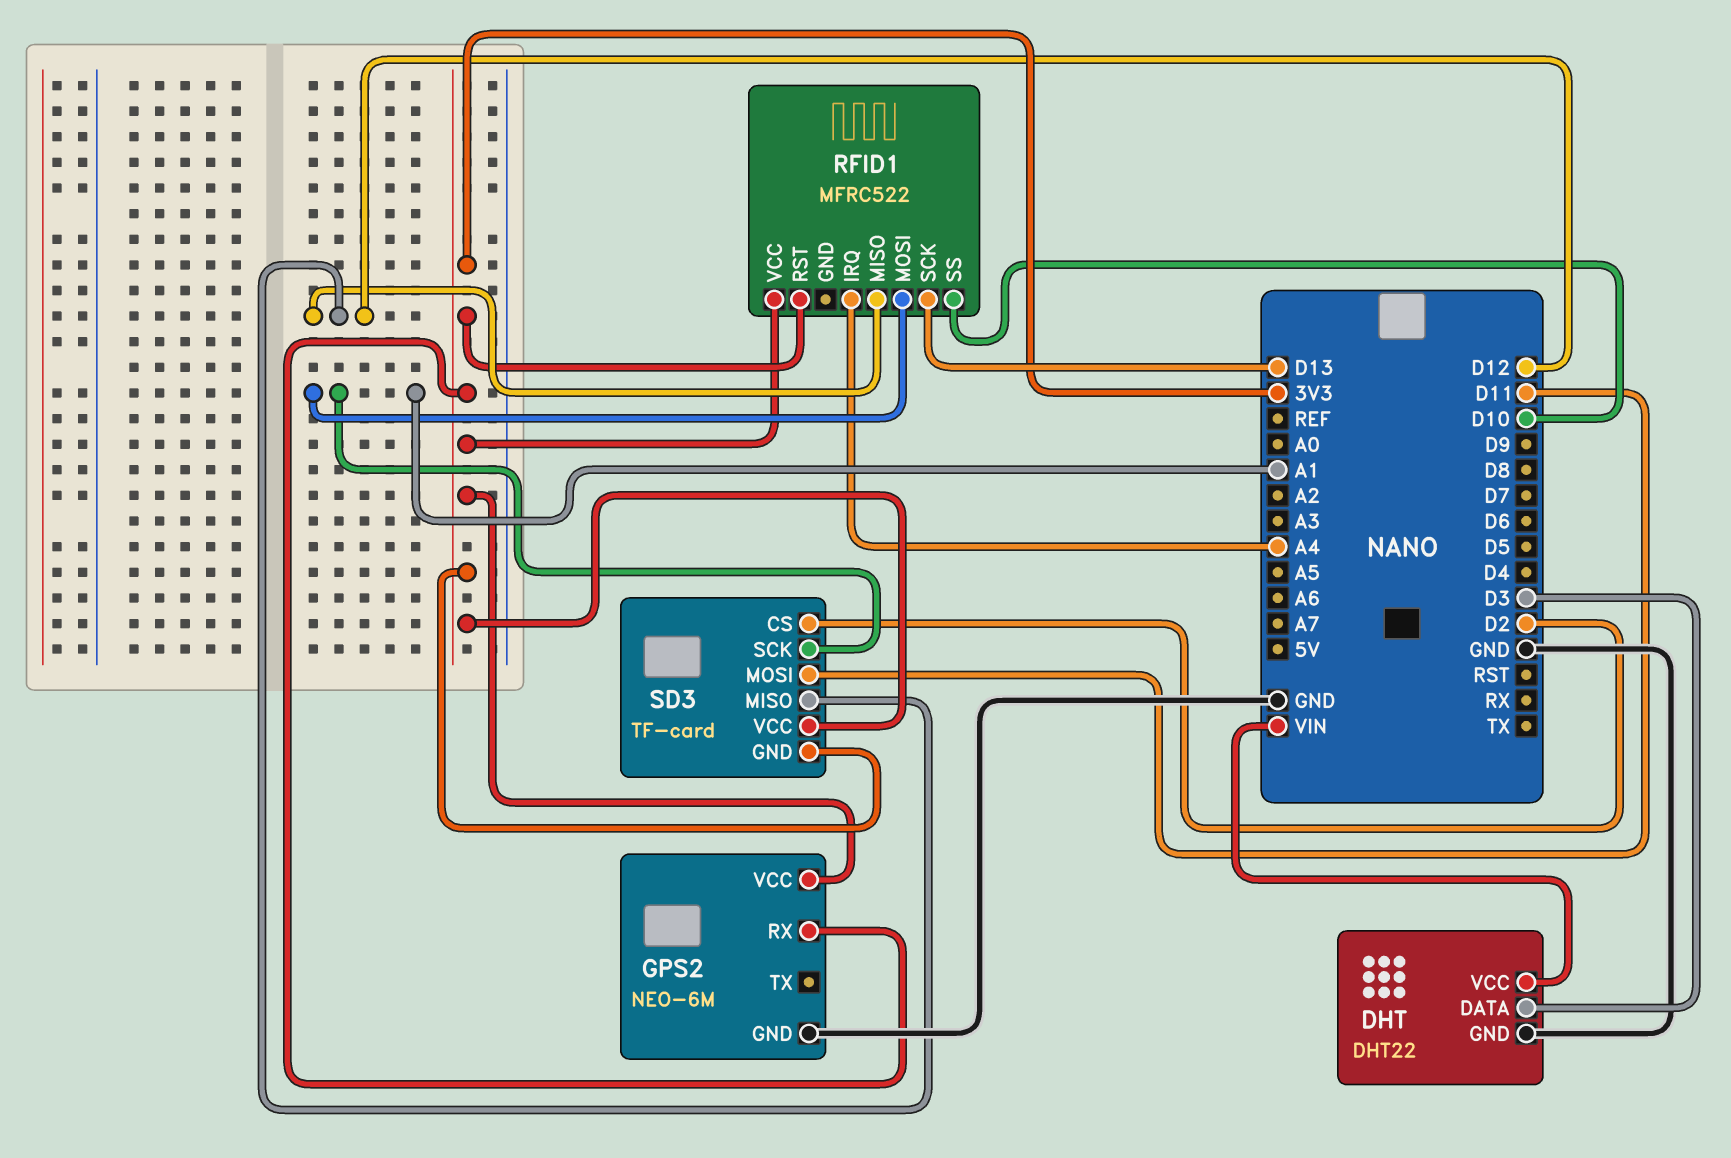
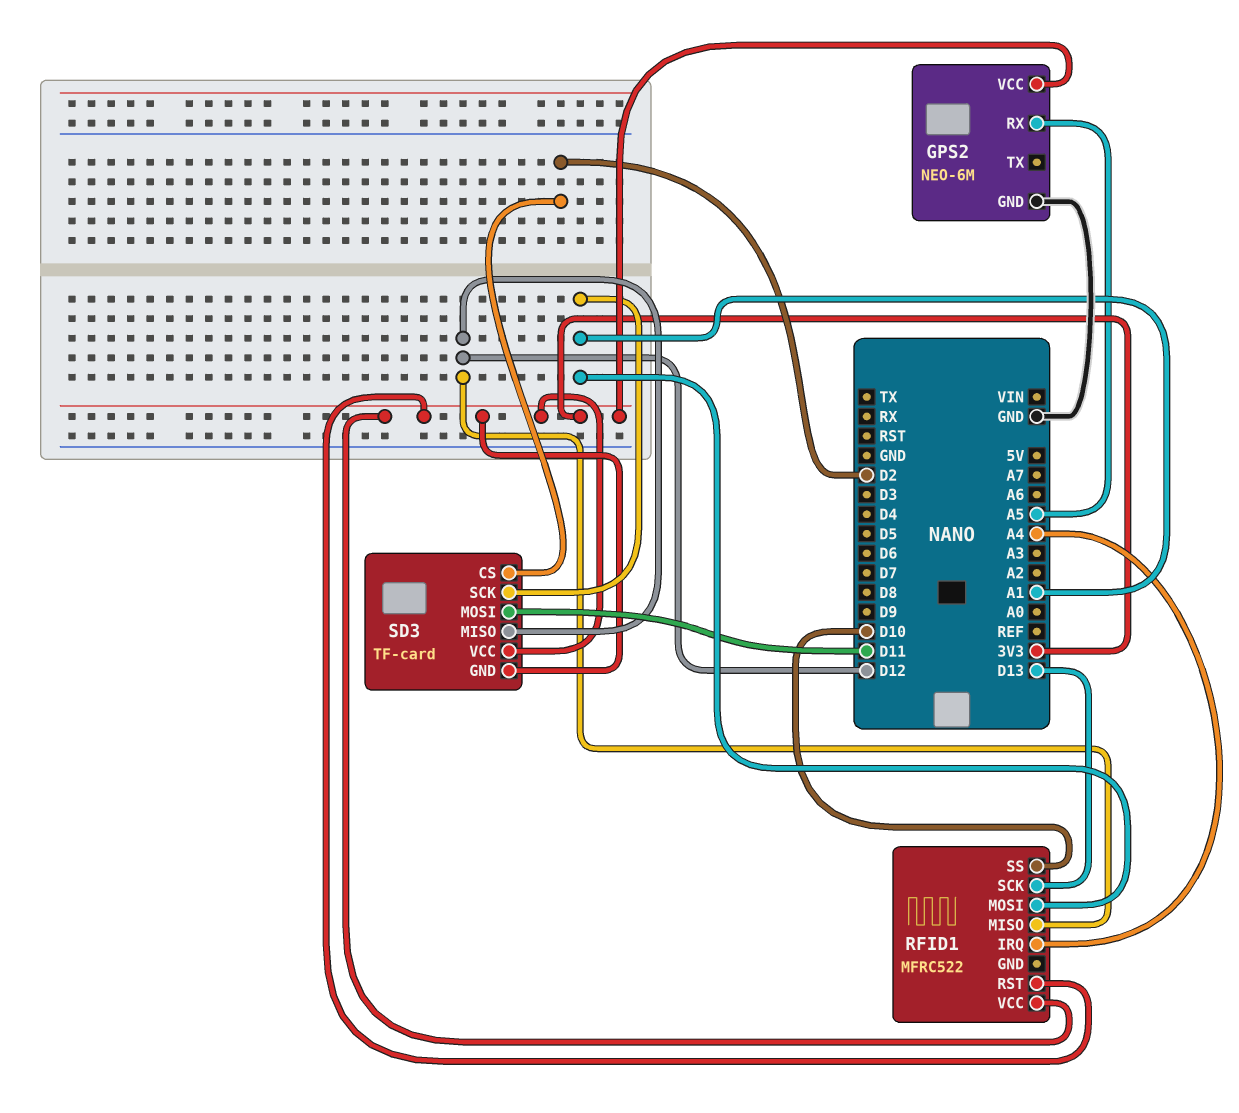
DHT: DHT22 -> none
DHT pin DATA: D3 -> none
DHT pin GND: GND -> none
DHT pin VCC: VIN -> none
GPS2 pin RX: 3V3 -> A5

